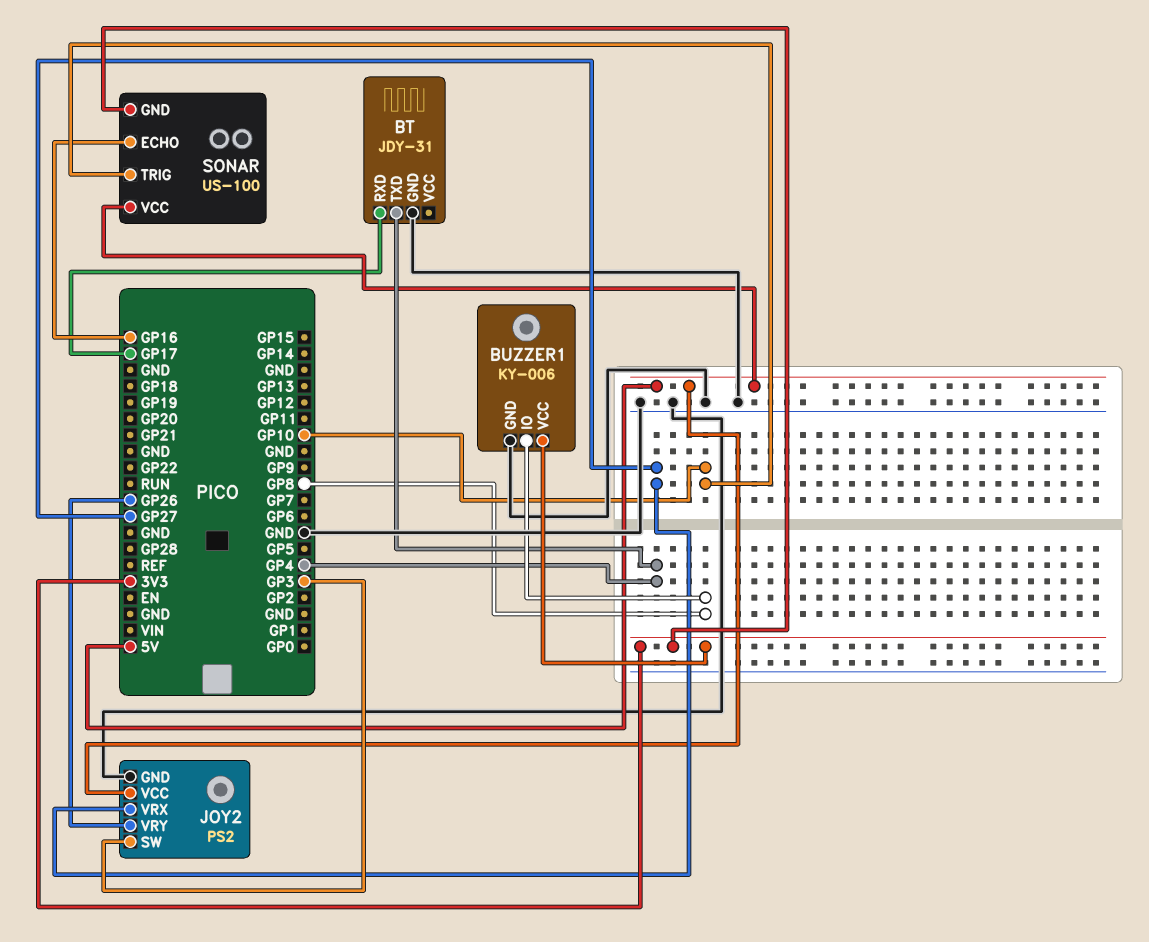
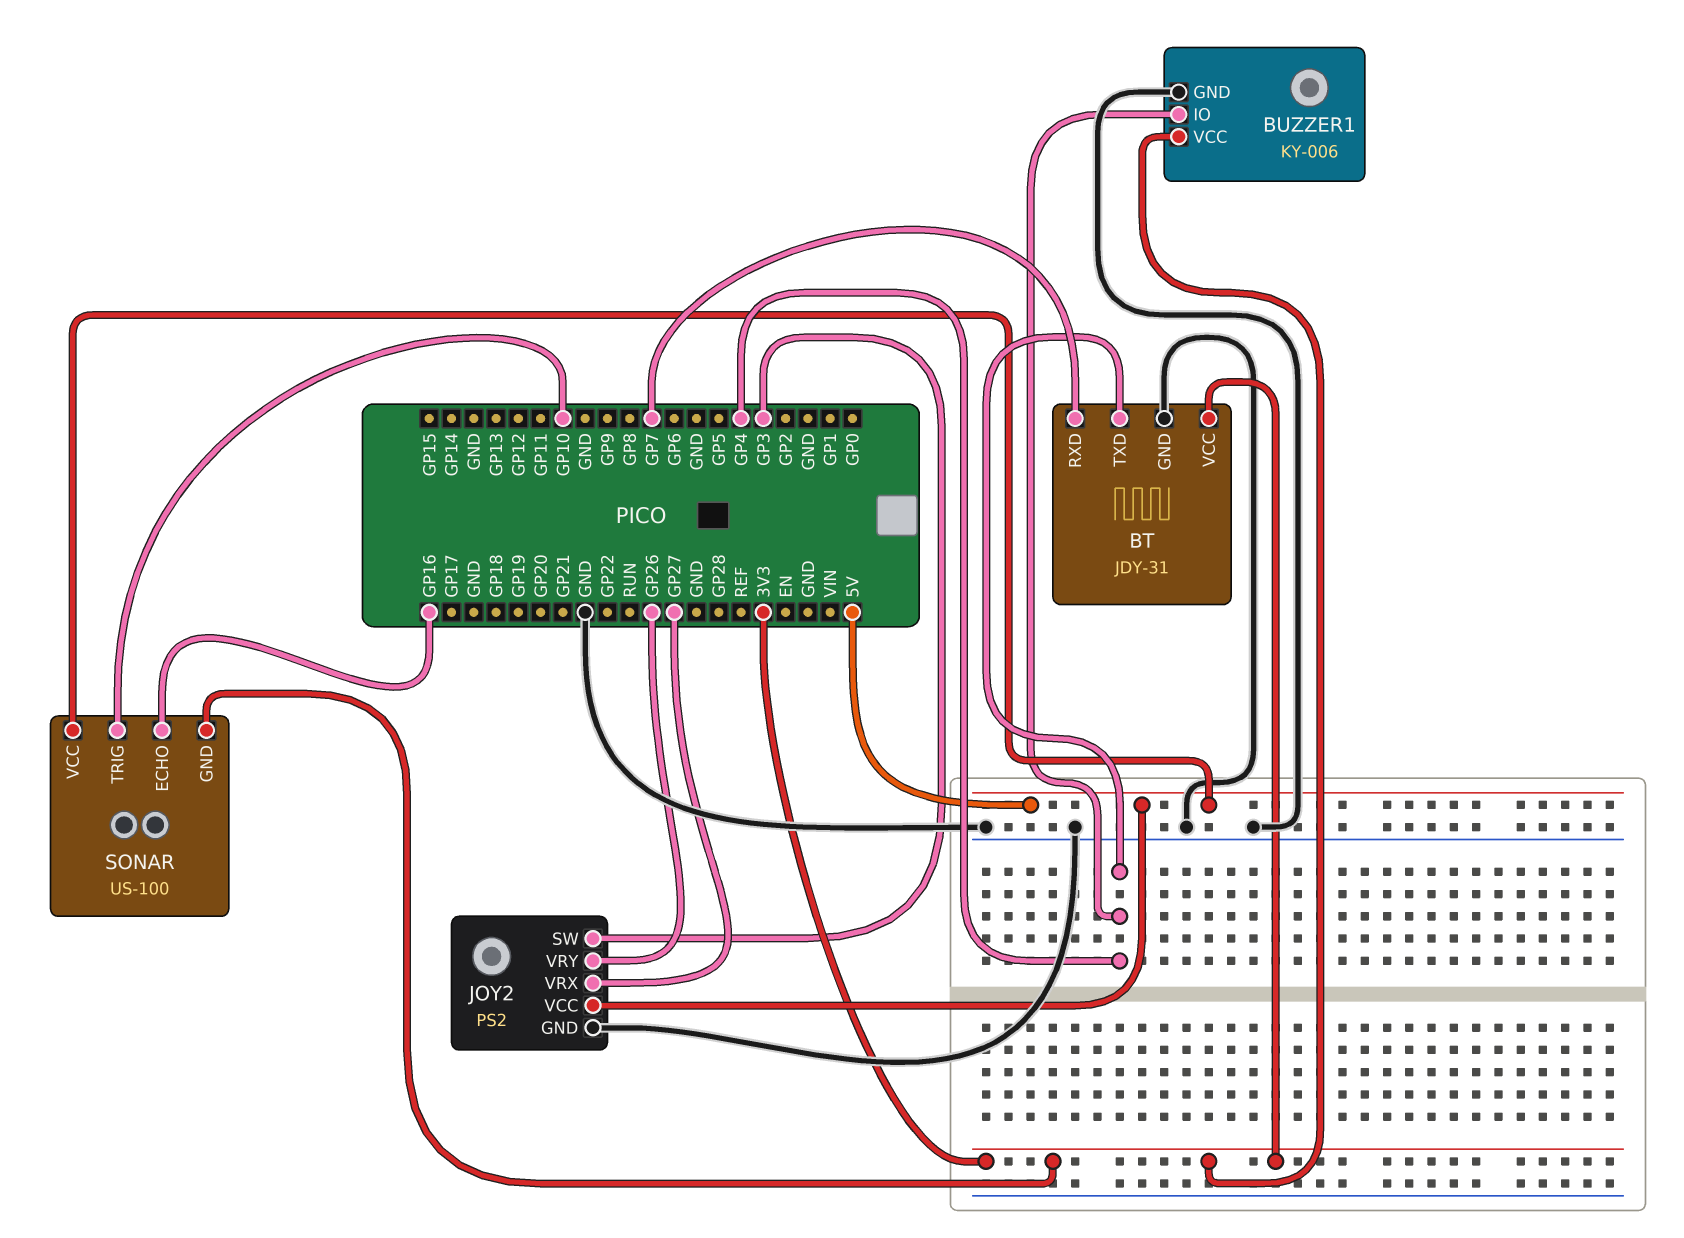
BT pin RXD: GP17 -> GP7
BT pin VCC: none -> 3V3
BUZZER1 pin IO: GP8 -> GP4

